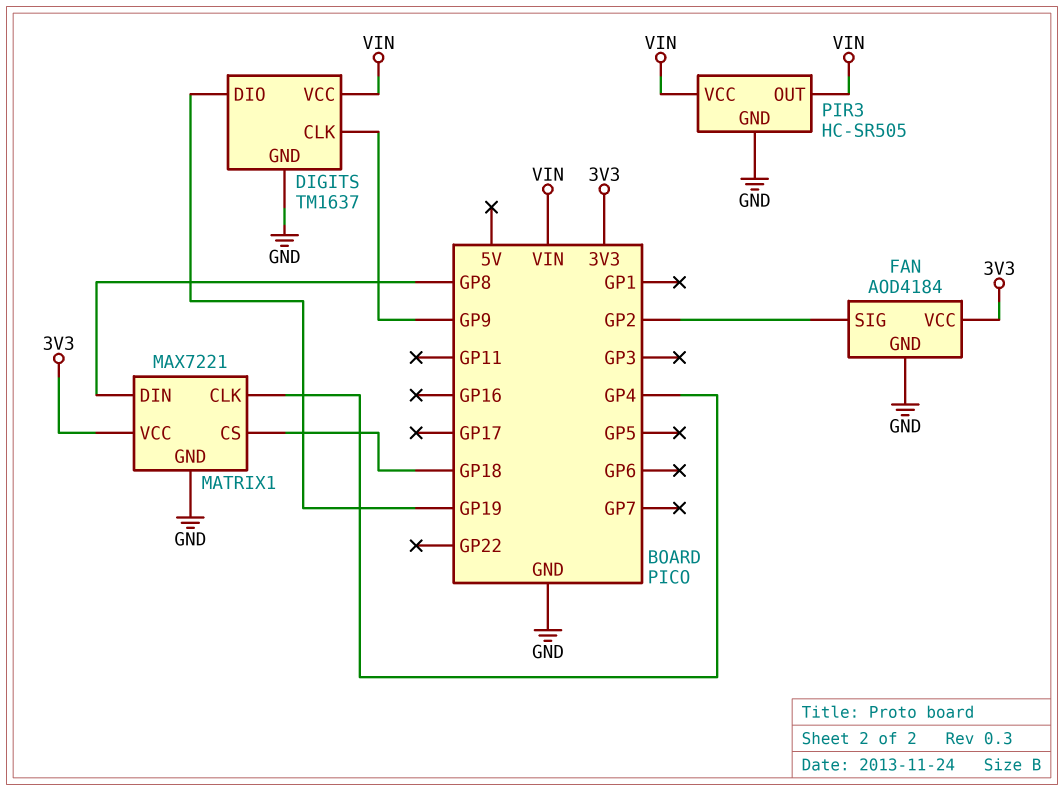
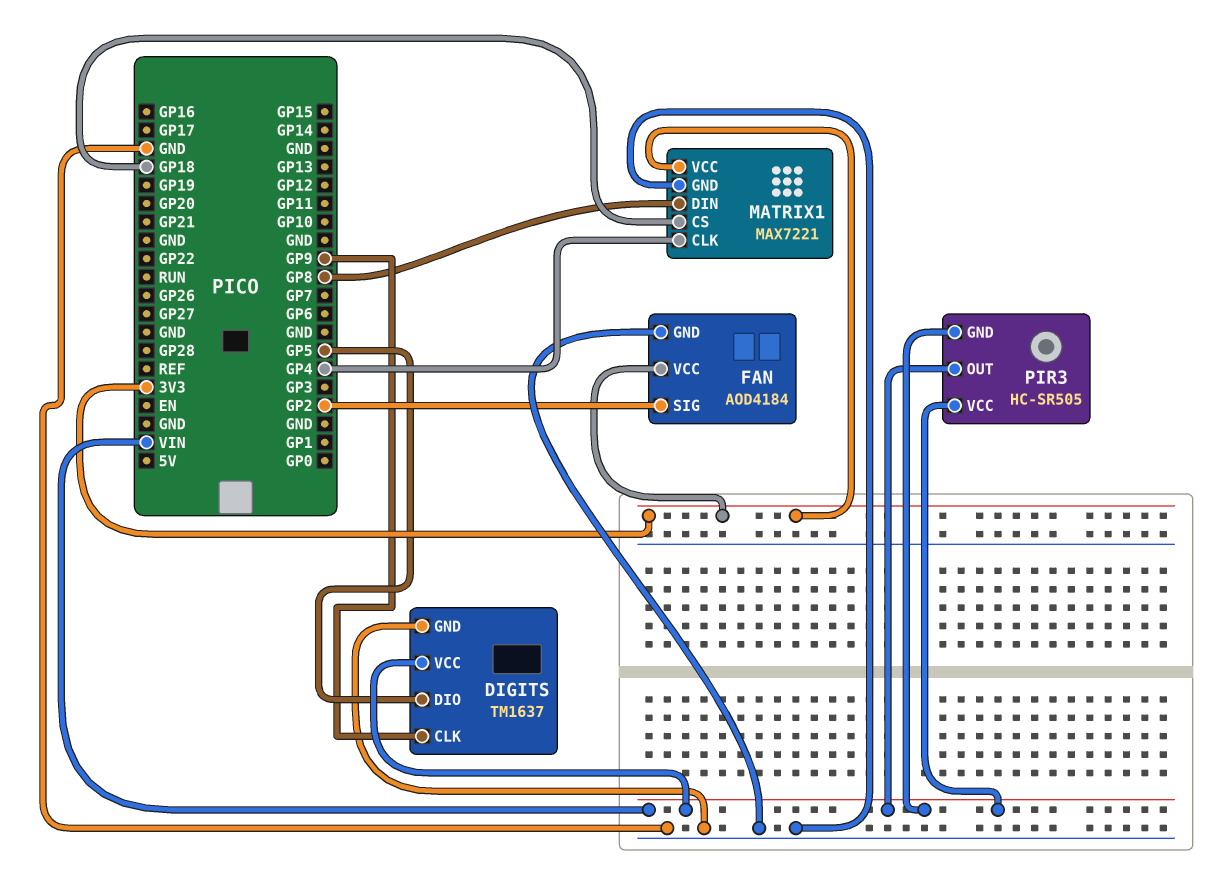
DIGITS pin DIO: GP19 -> GP5
PIR3 pin GND: GND -> VIN

